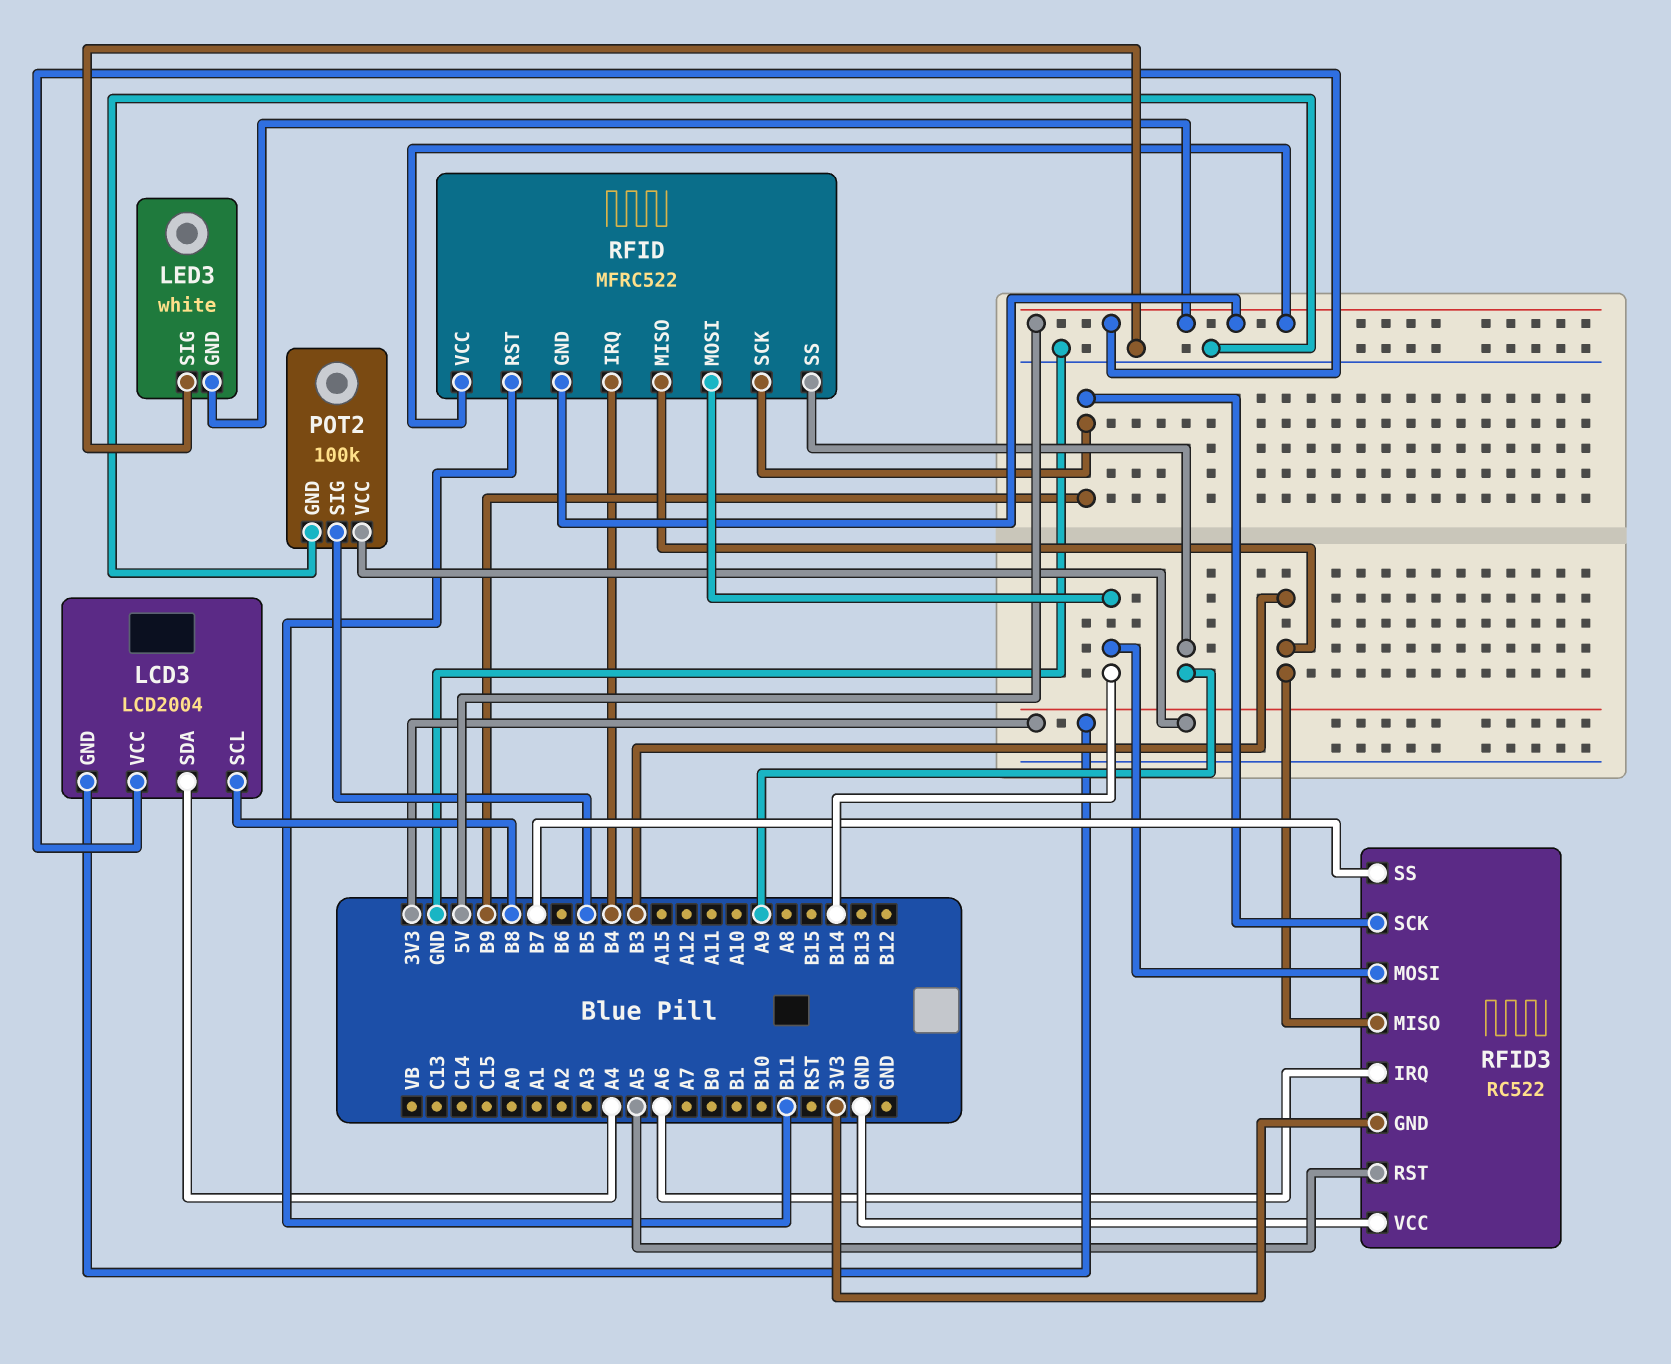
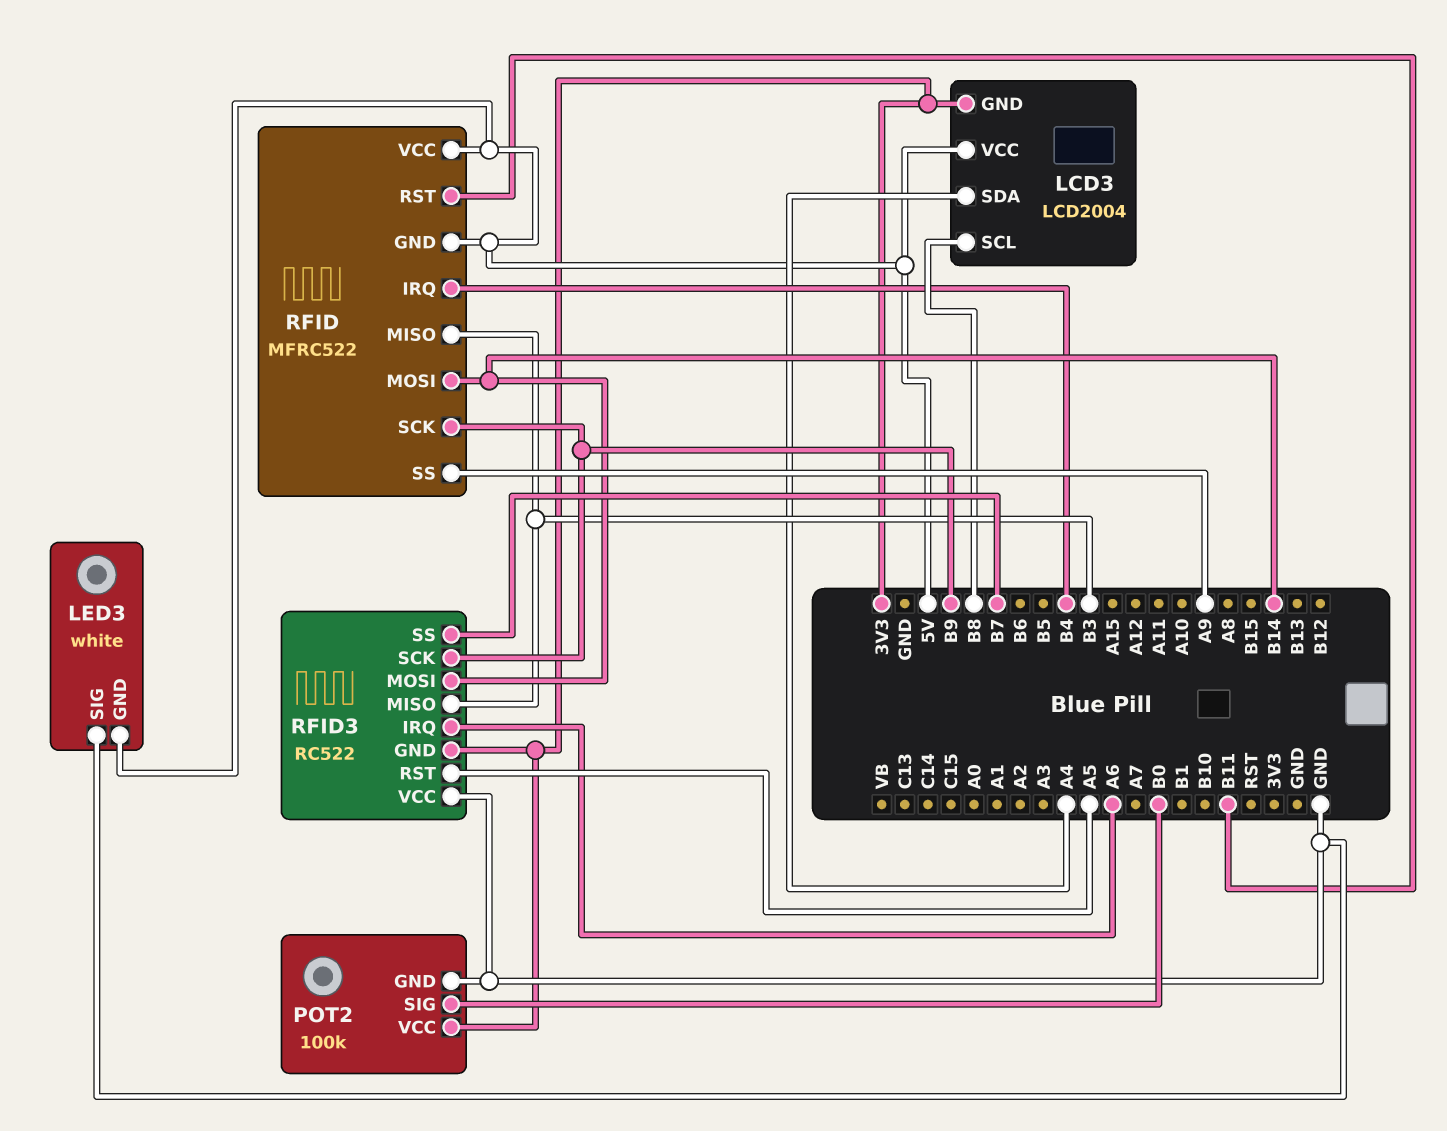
POT2 pin SIG: B5 -> B0

